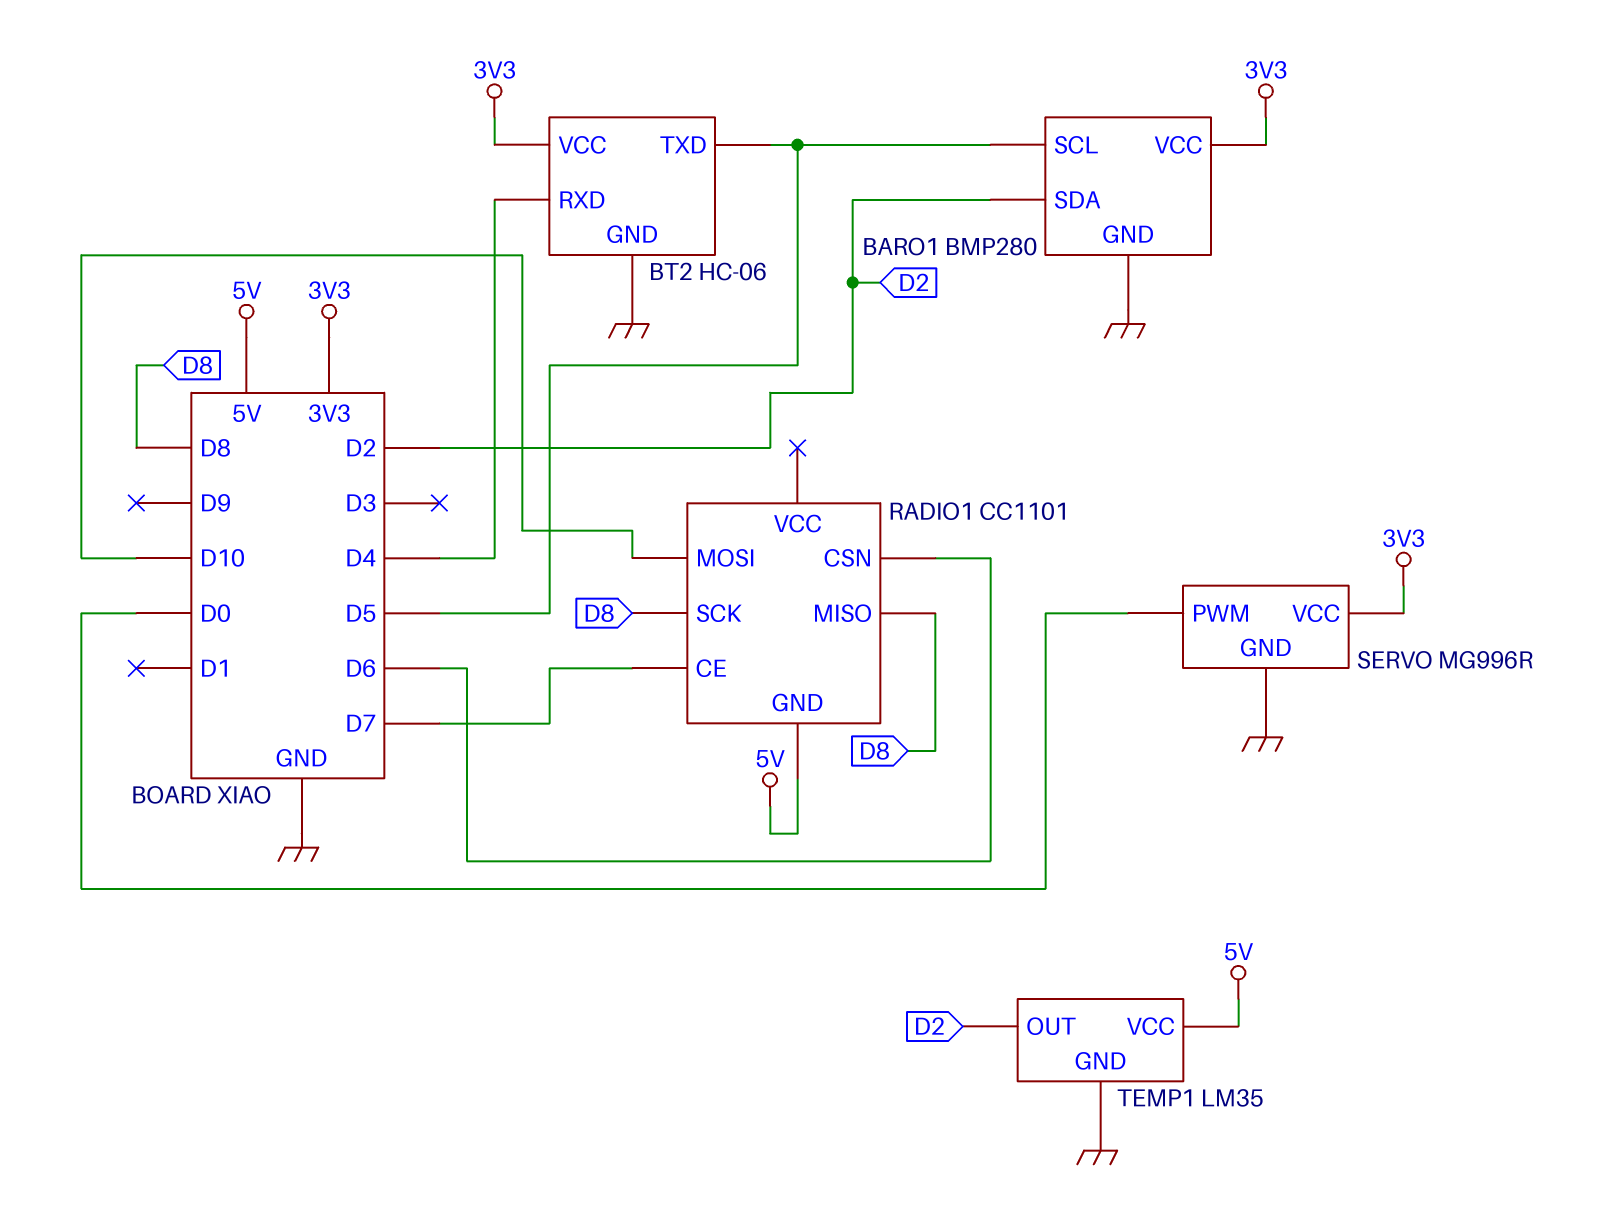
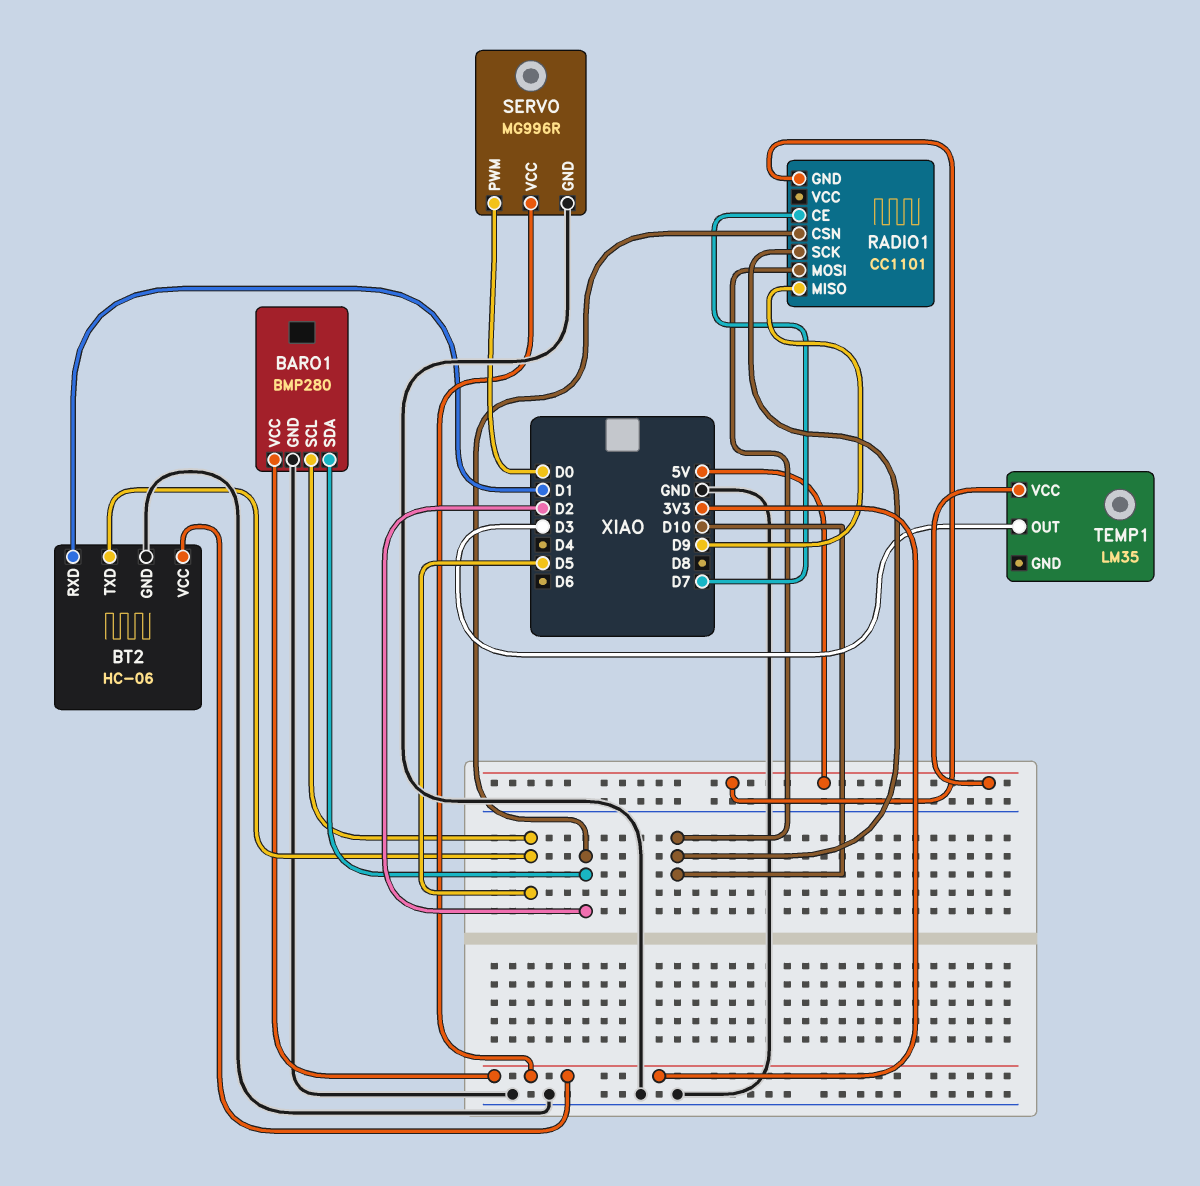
BT2 pin RXD: D4 -> D1
RADIO1 pin CSN: D6 -> D2
RADIO1 pin MISO: D8 -> D9
RADIO1 pin SCK: D8 -> D10
TEMP1 pin GND: GND -> none
TEMP1 pin OUT: D2 -> D3

